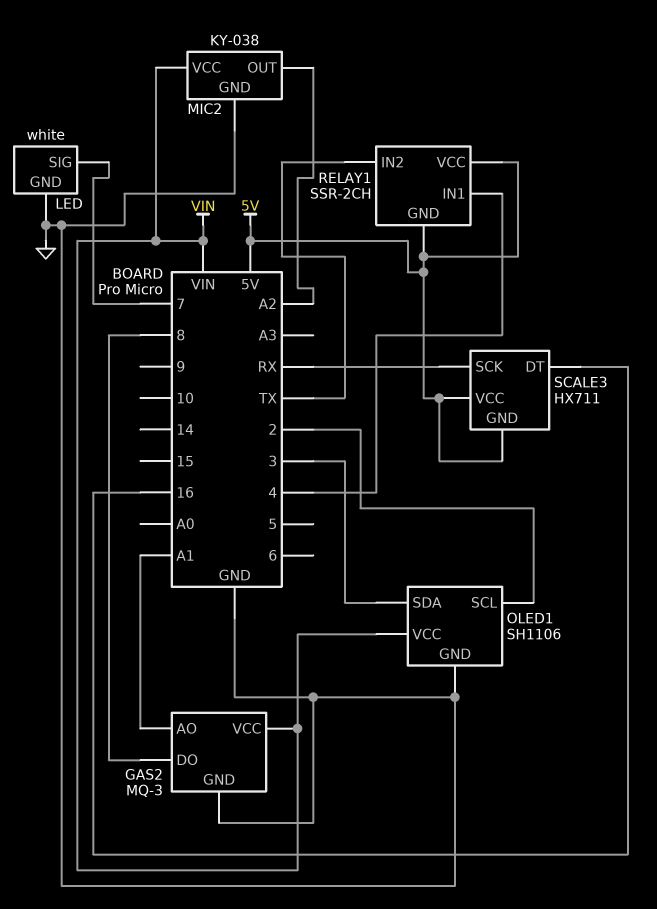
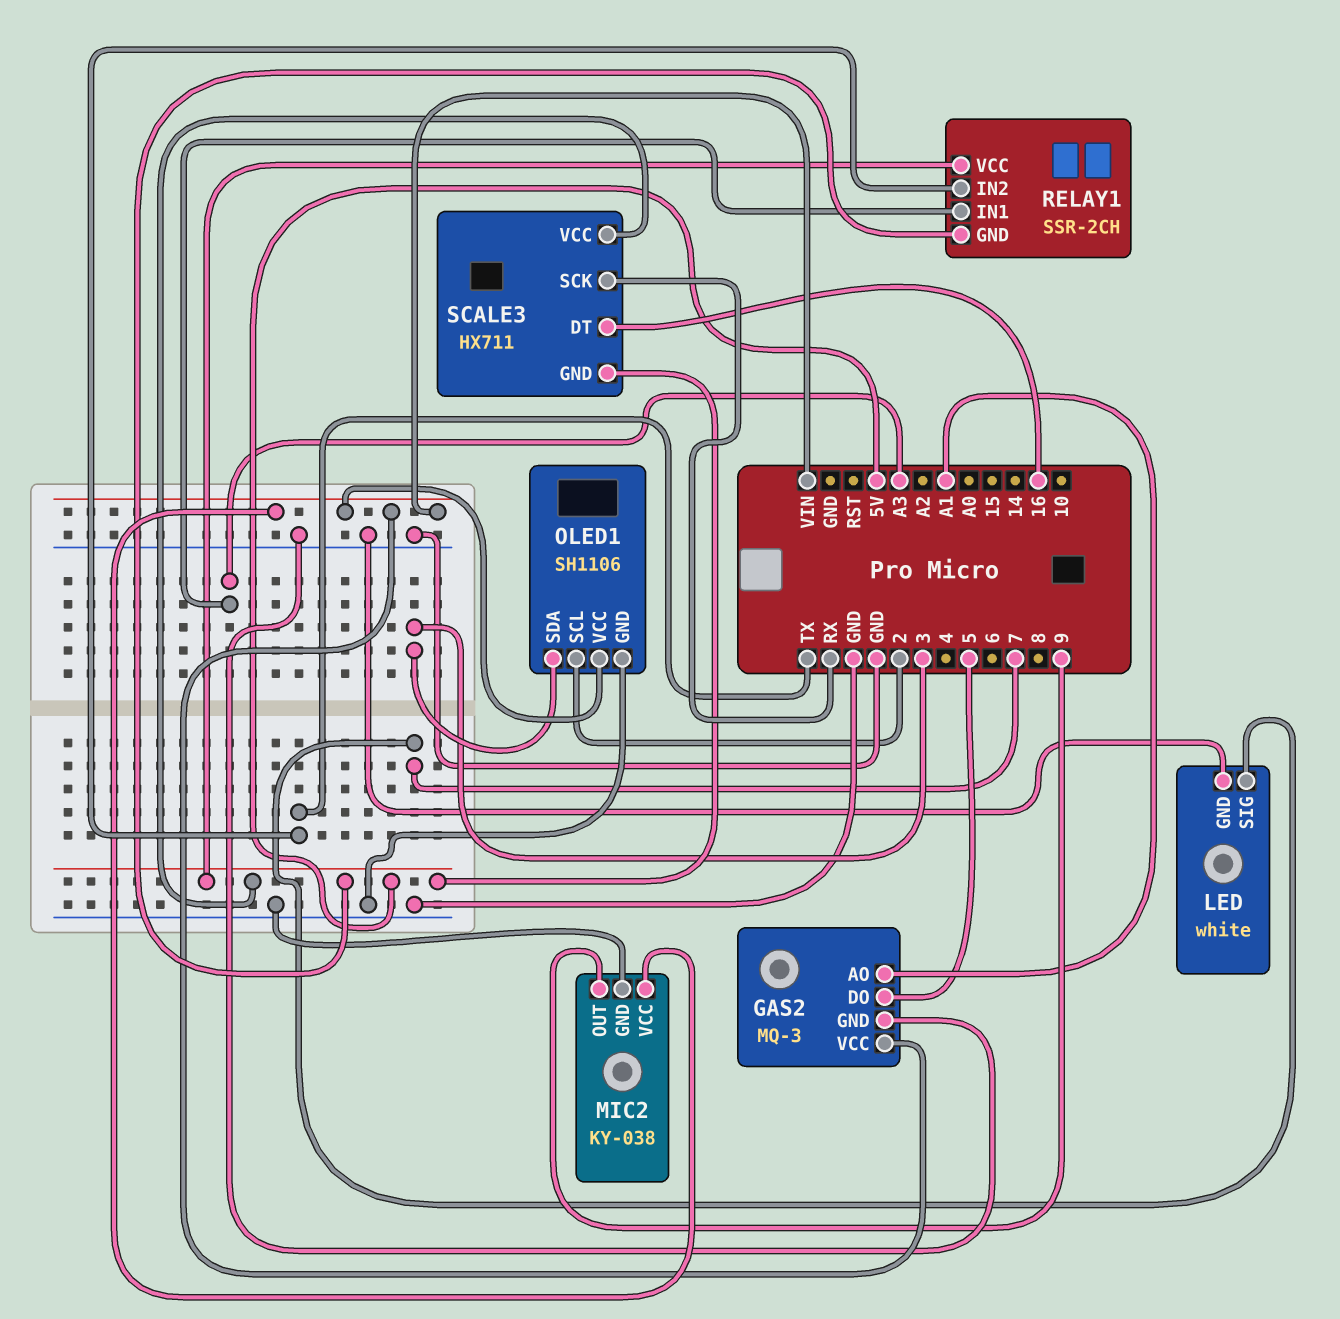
GAS2 pin DO: 8 -> 5
MIC2 pin OUT: A2 -> 9
RELAY1 pin IN1: 4 -> A3

